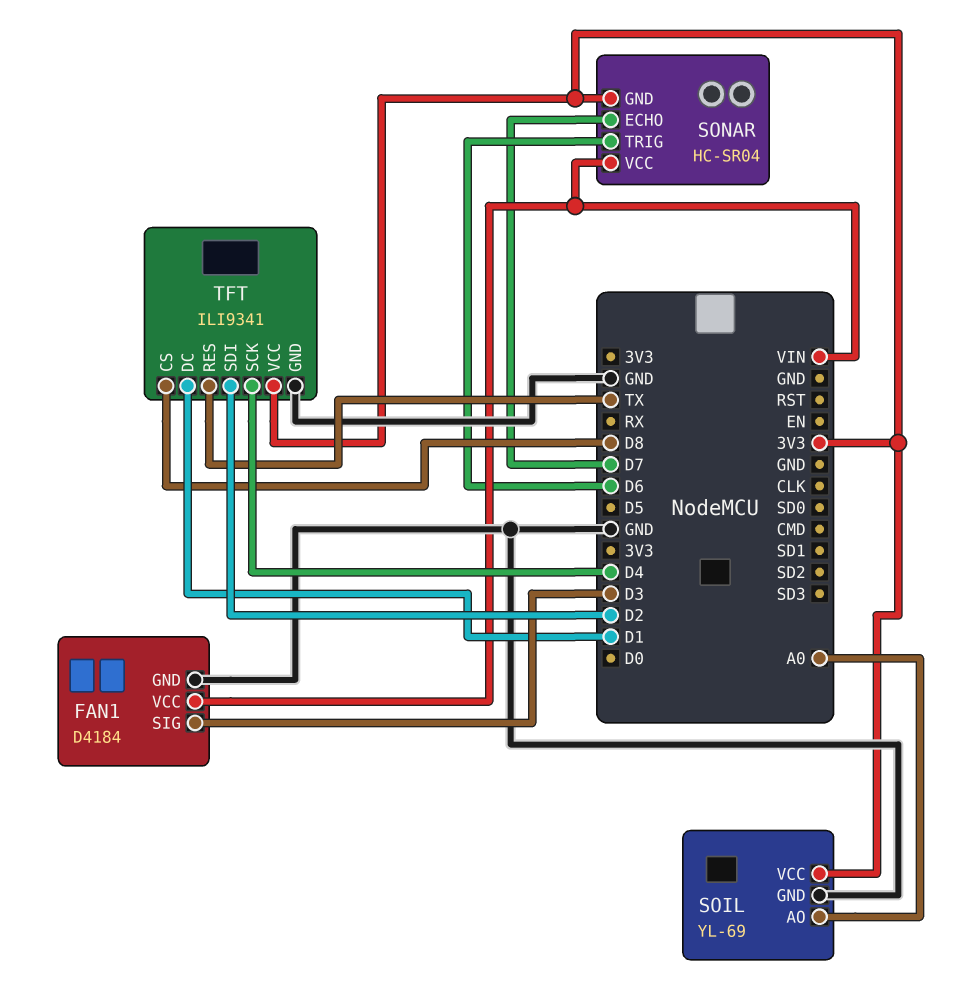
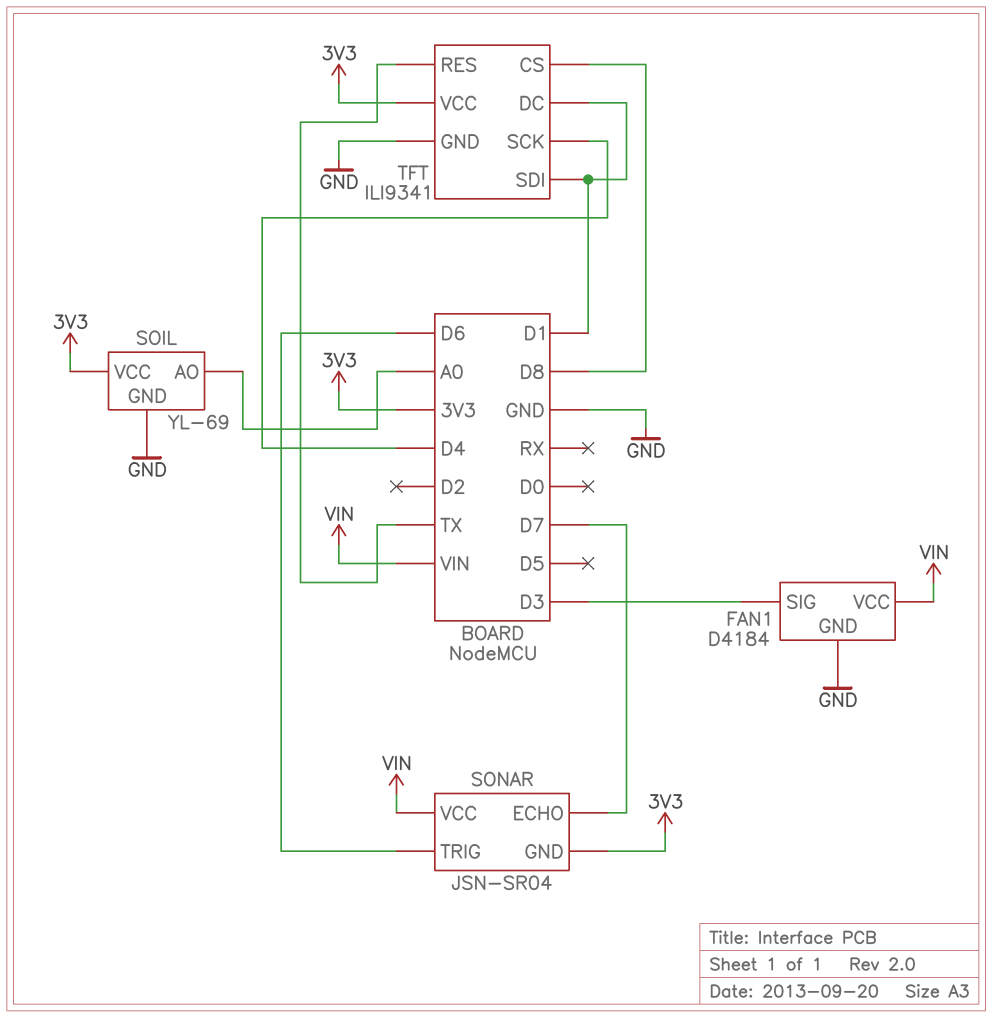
SONAR: HC-SR04 -> JSN-SR04
TFT pin SDI: D2 -> D1

